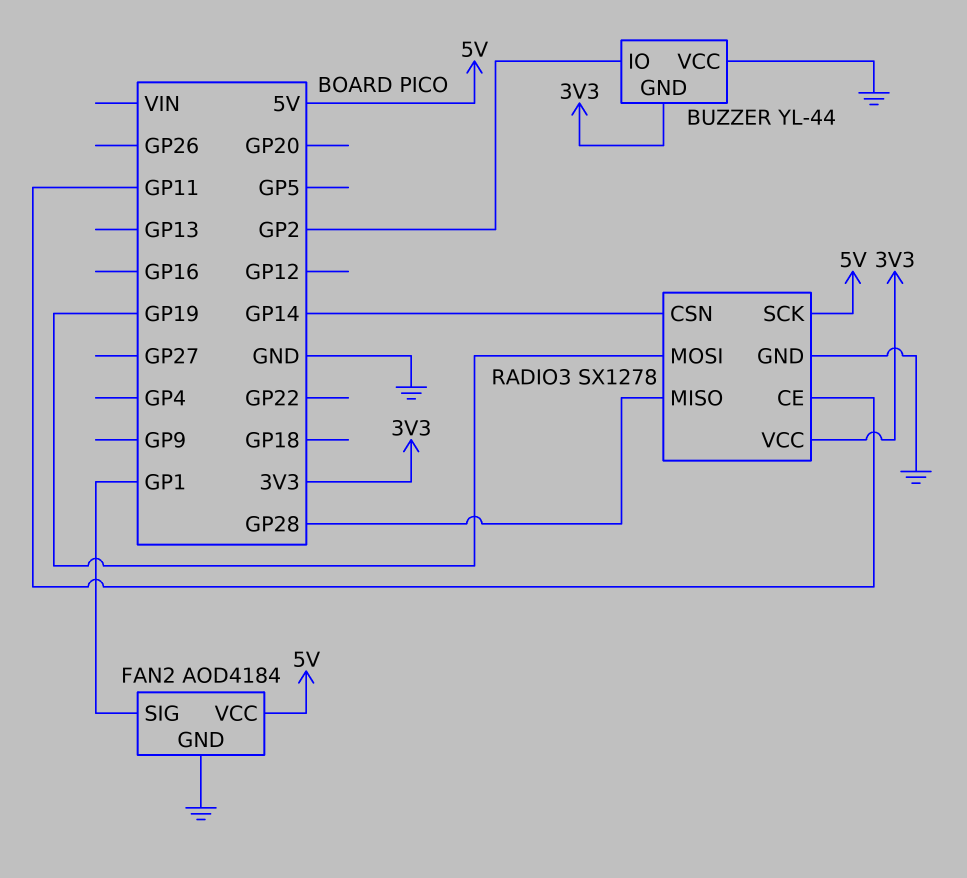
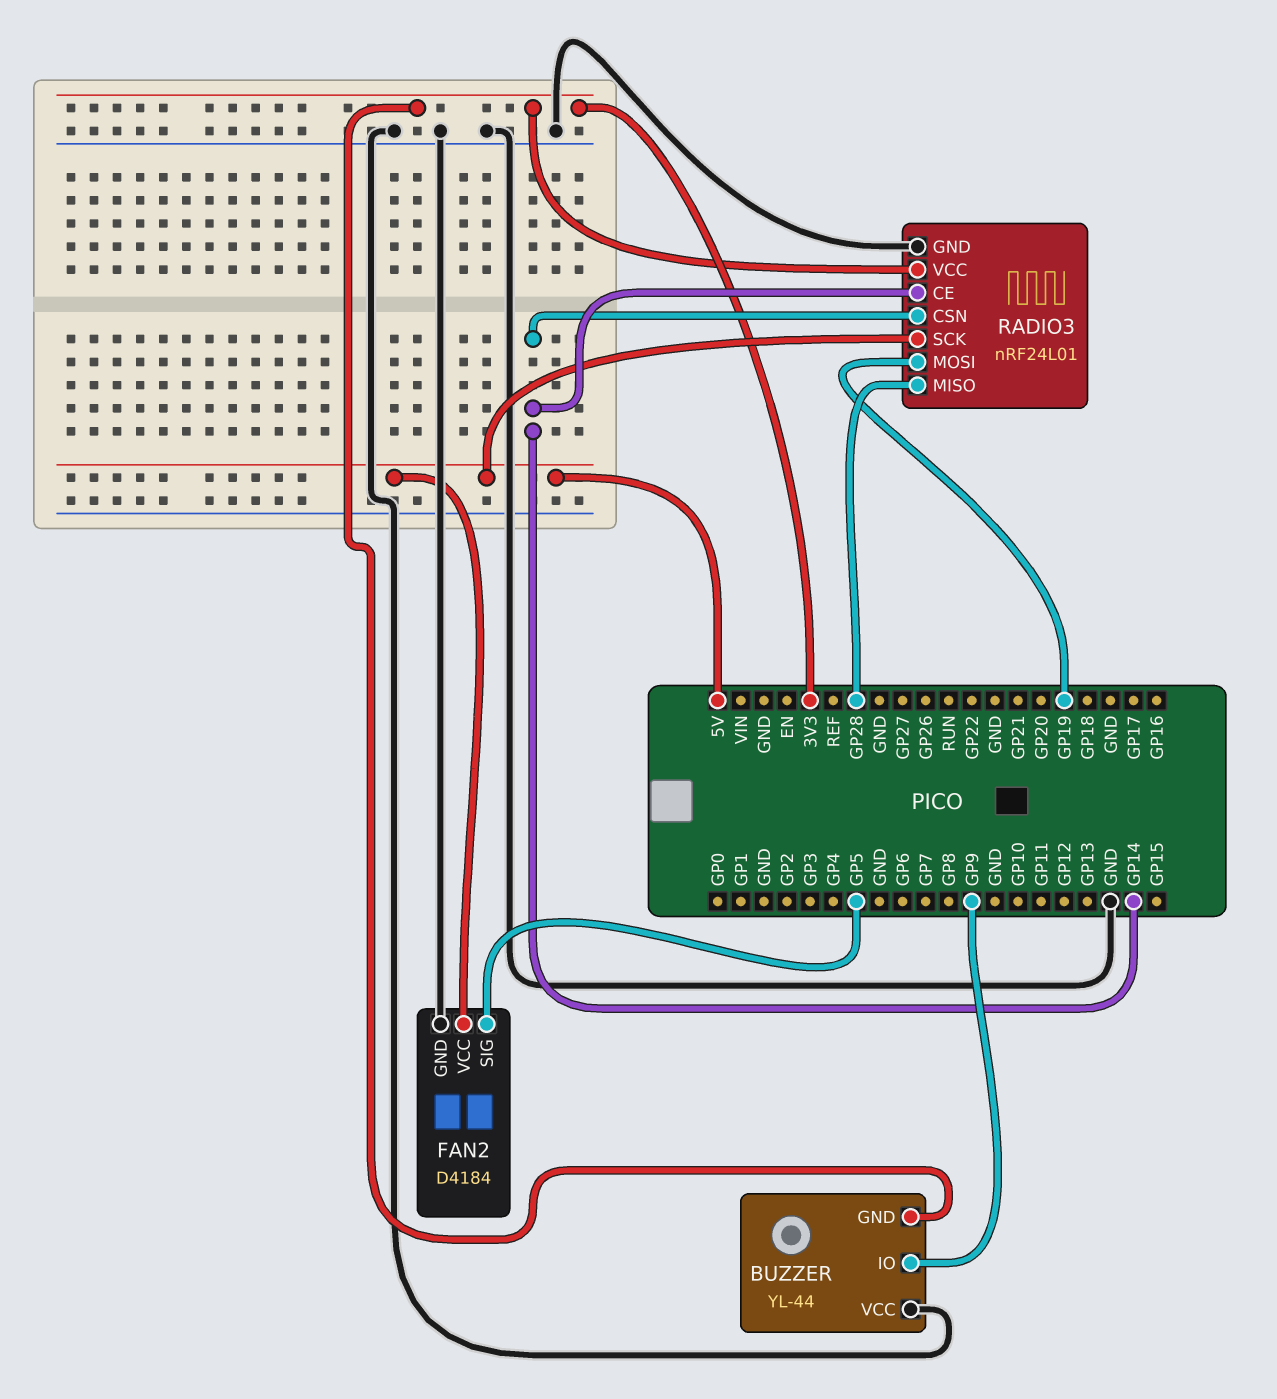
BUZZER pin IO: GP2 -> GP9
FAN2: AOD4184 -> D4184
FAN2 pin SIG: GP1 -> GP5
RADIO3: SX1278 -> nRF24L01
RADIO3 pin CE: GP11 -> GP14

